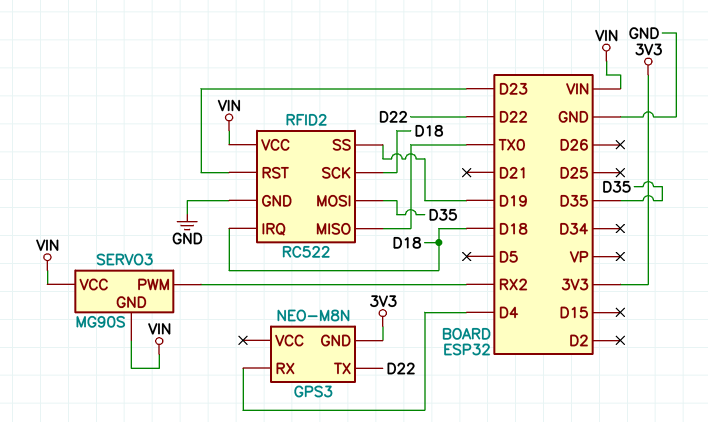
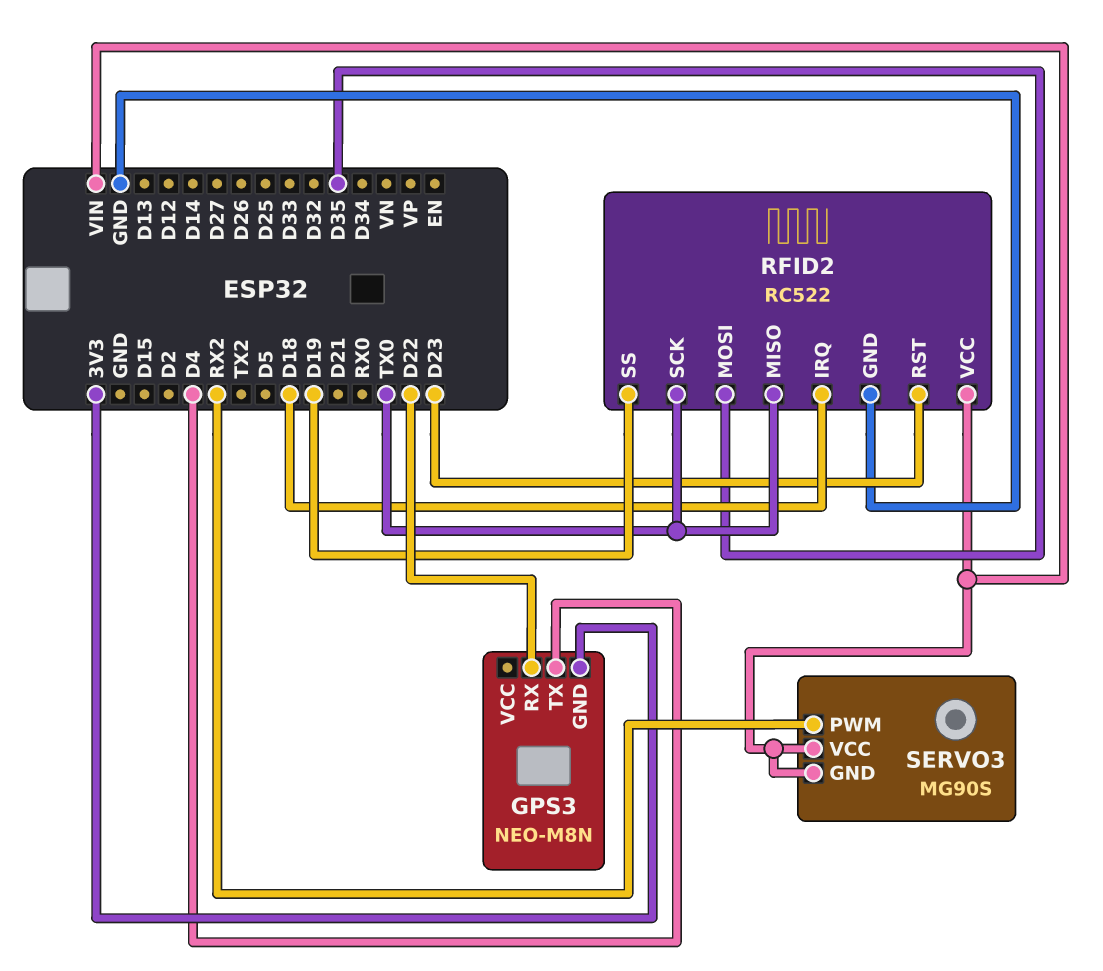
GPS3 pin RX: D4 -> D22
GPS3 pin TX: D22 -> D4
RFID2 pin SCK: D18 -> TX0

